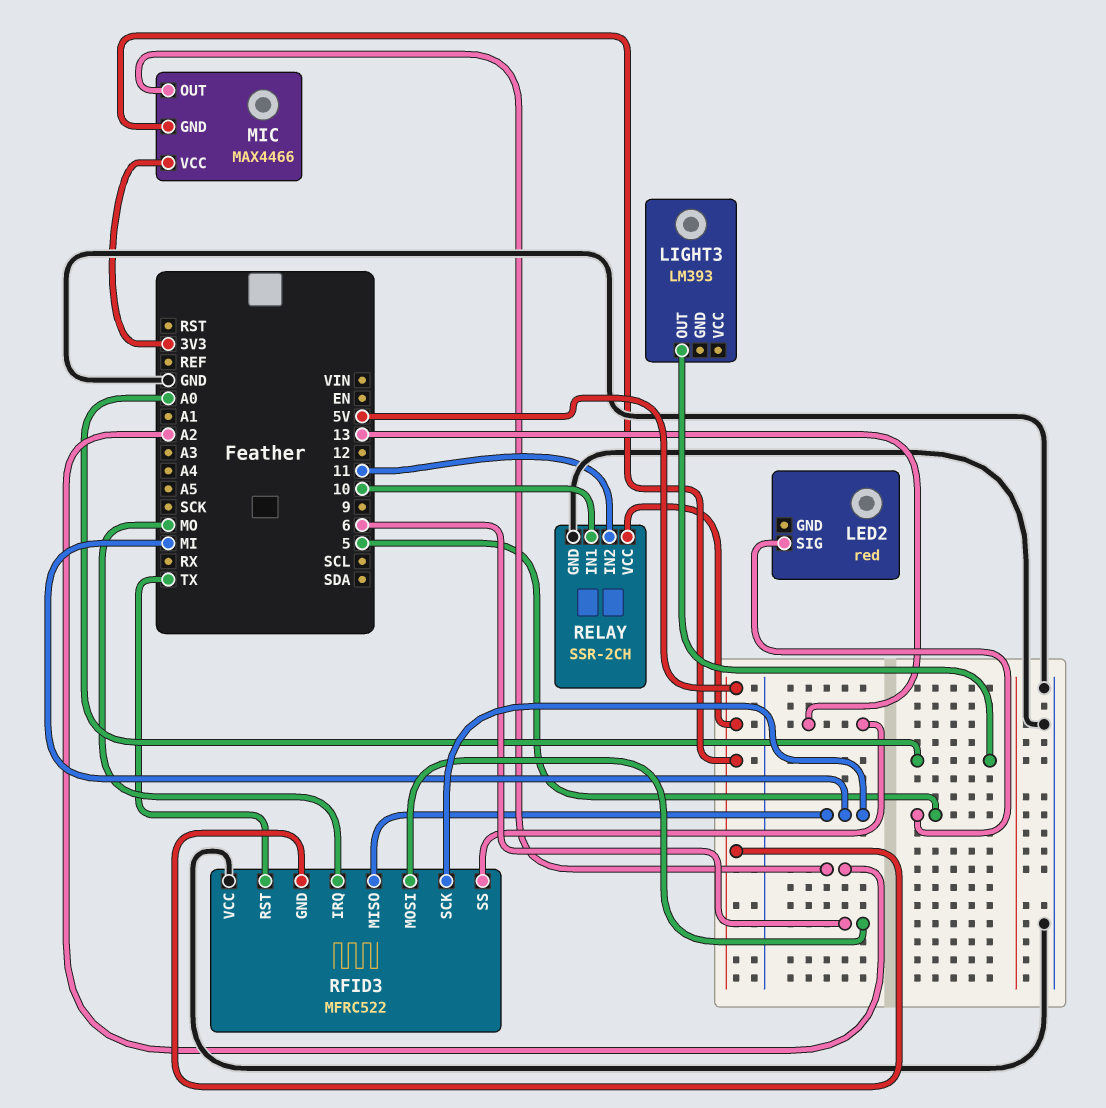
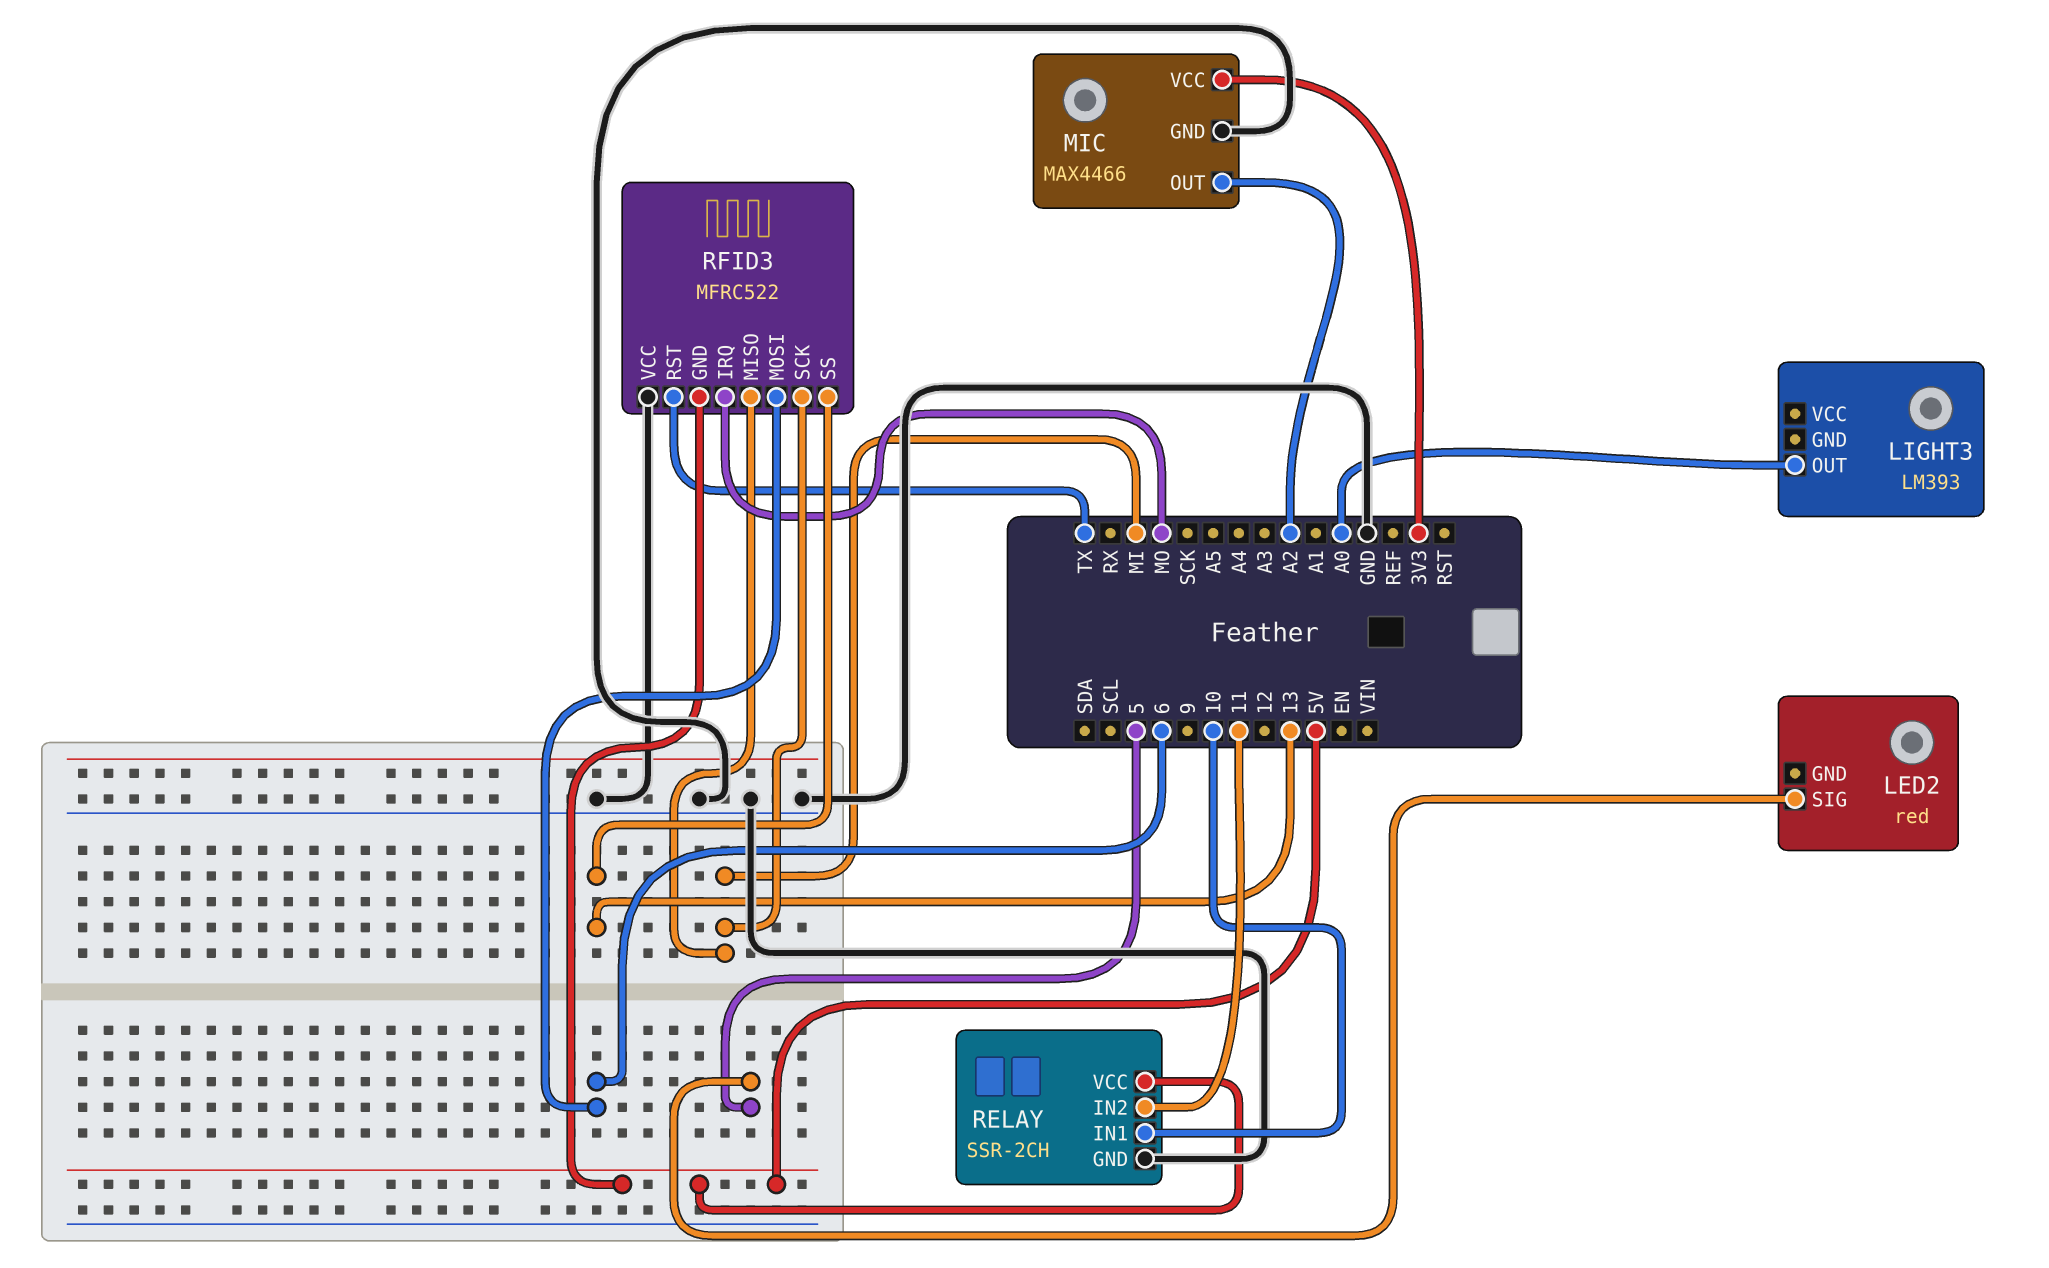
MIC pin GND: 5V -> GND

